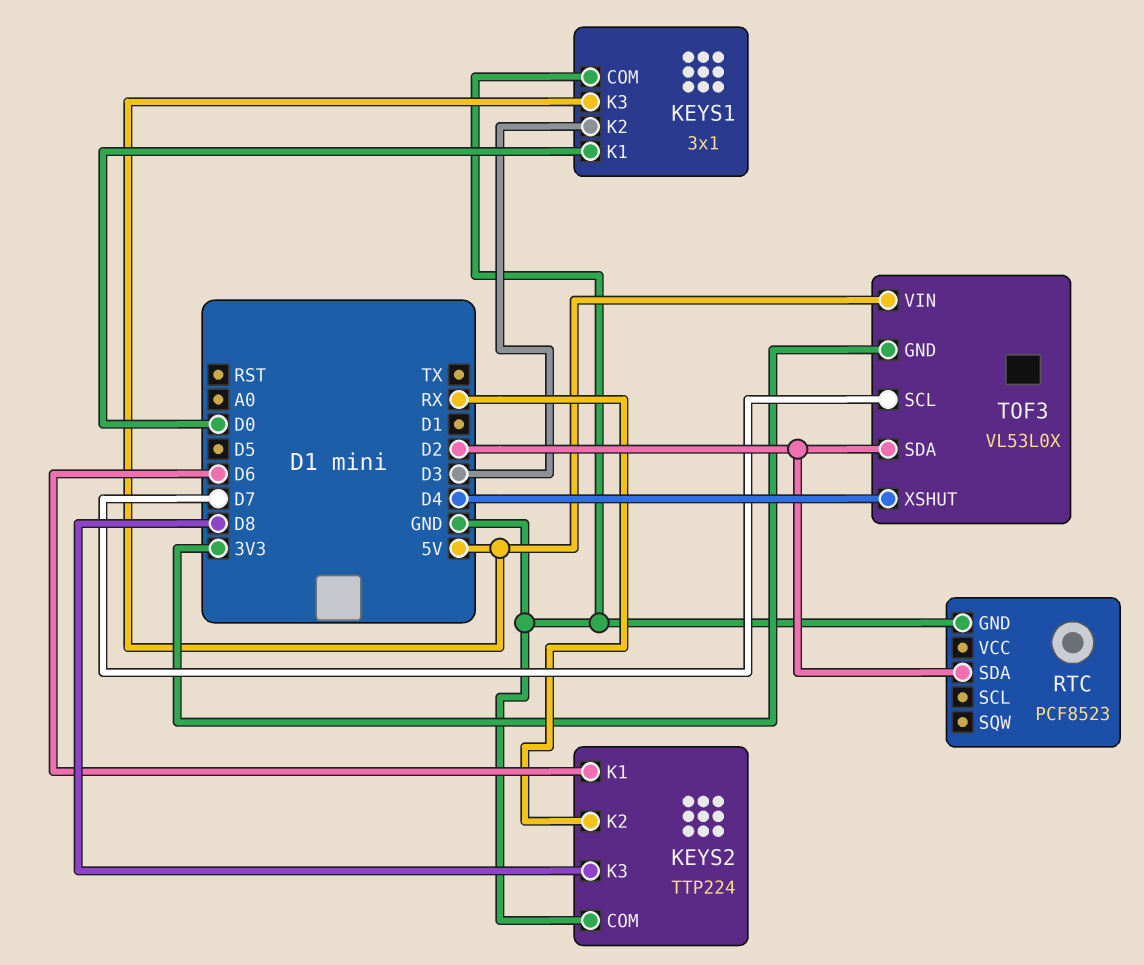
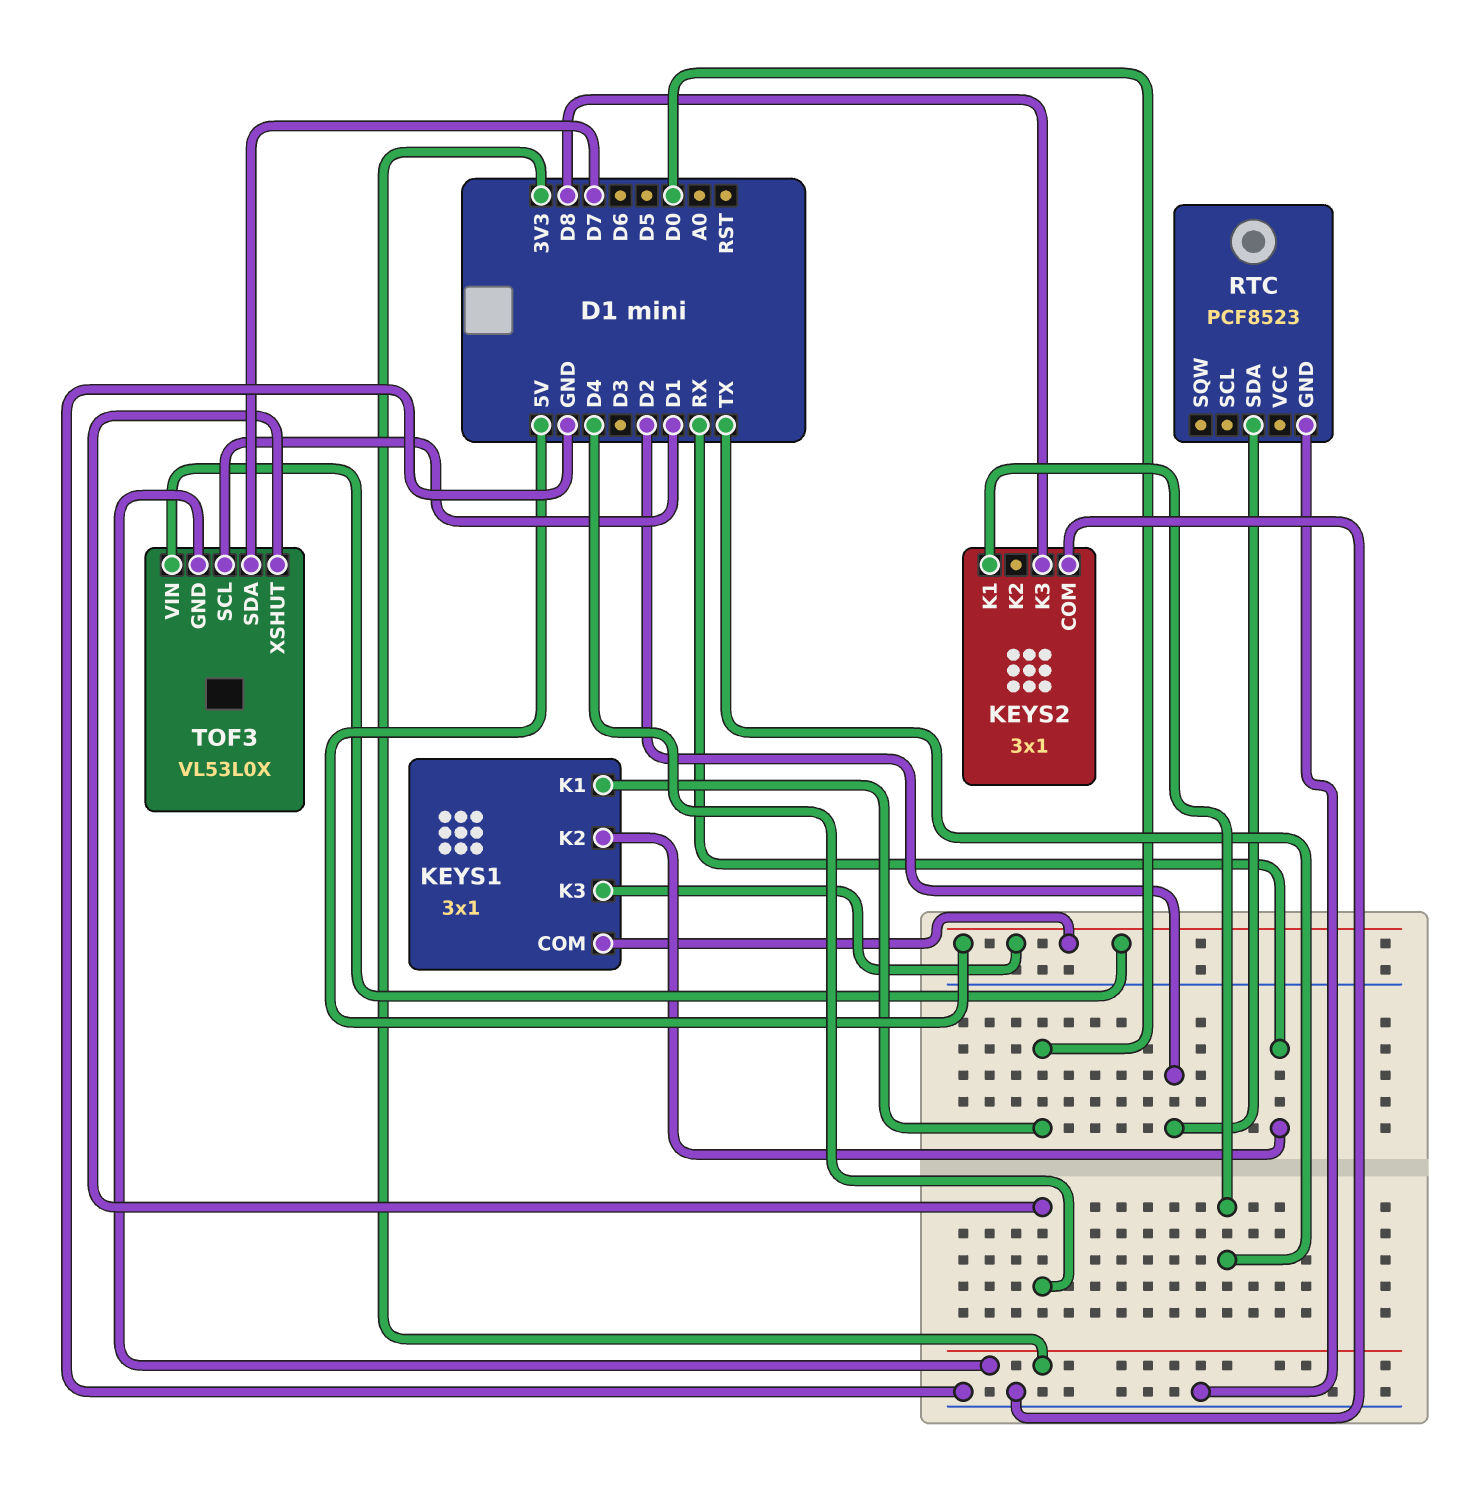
KEYS1 pin COM: GND -> 5V
KEYS1 pin K2: D3 -> RX
KEYS2: TTP224 -> 3x1
KEYS2 pin K1: D6 -> TX
KEYS2 pin K2: RX -> none
TOF3 pin SCL: D7 -> D1
TOF3 pin SDA: D2 -> D7

